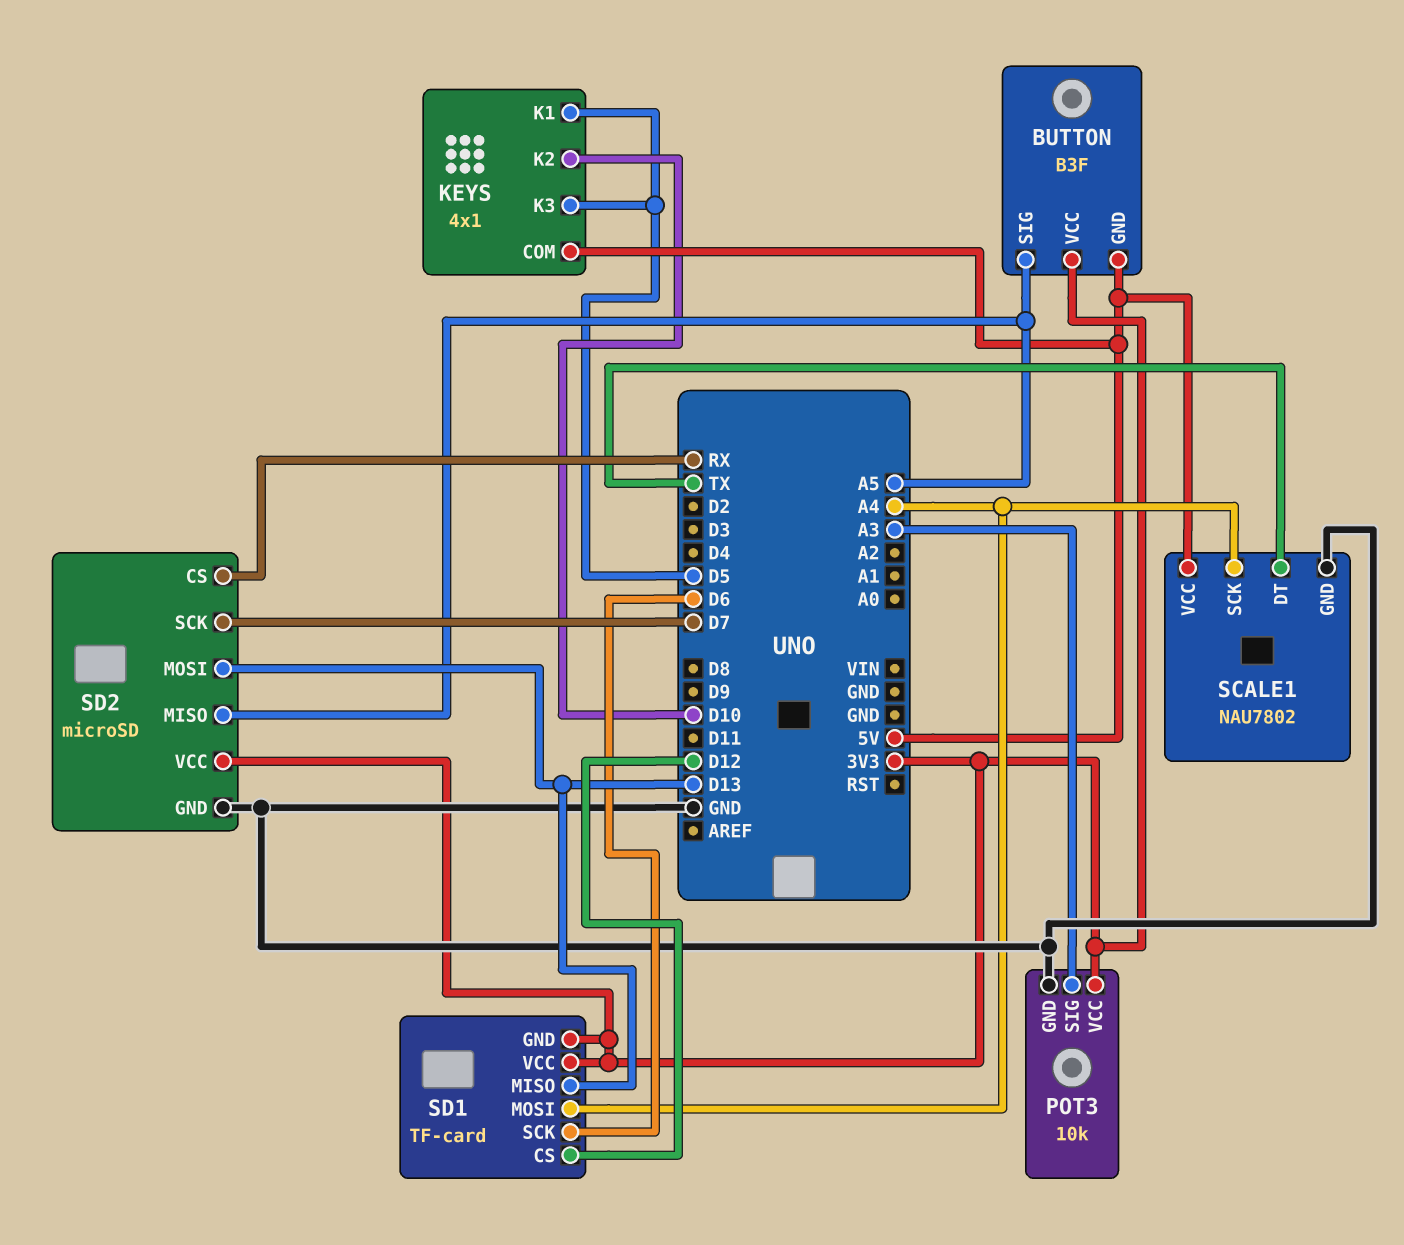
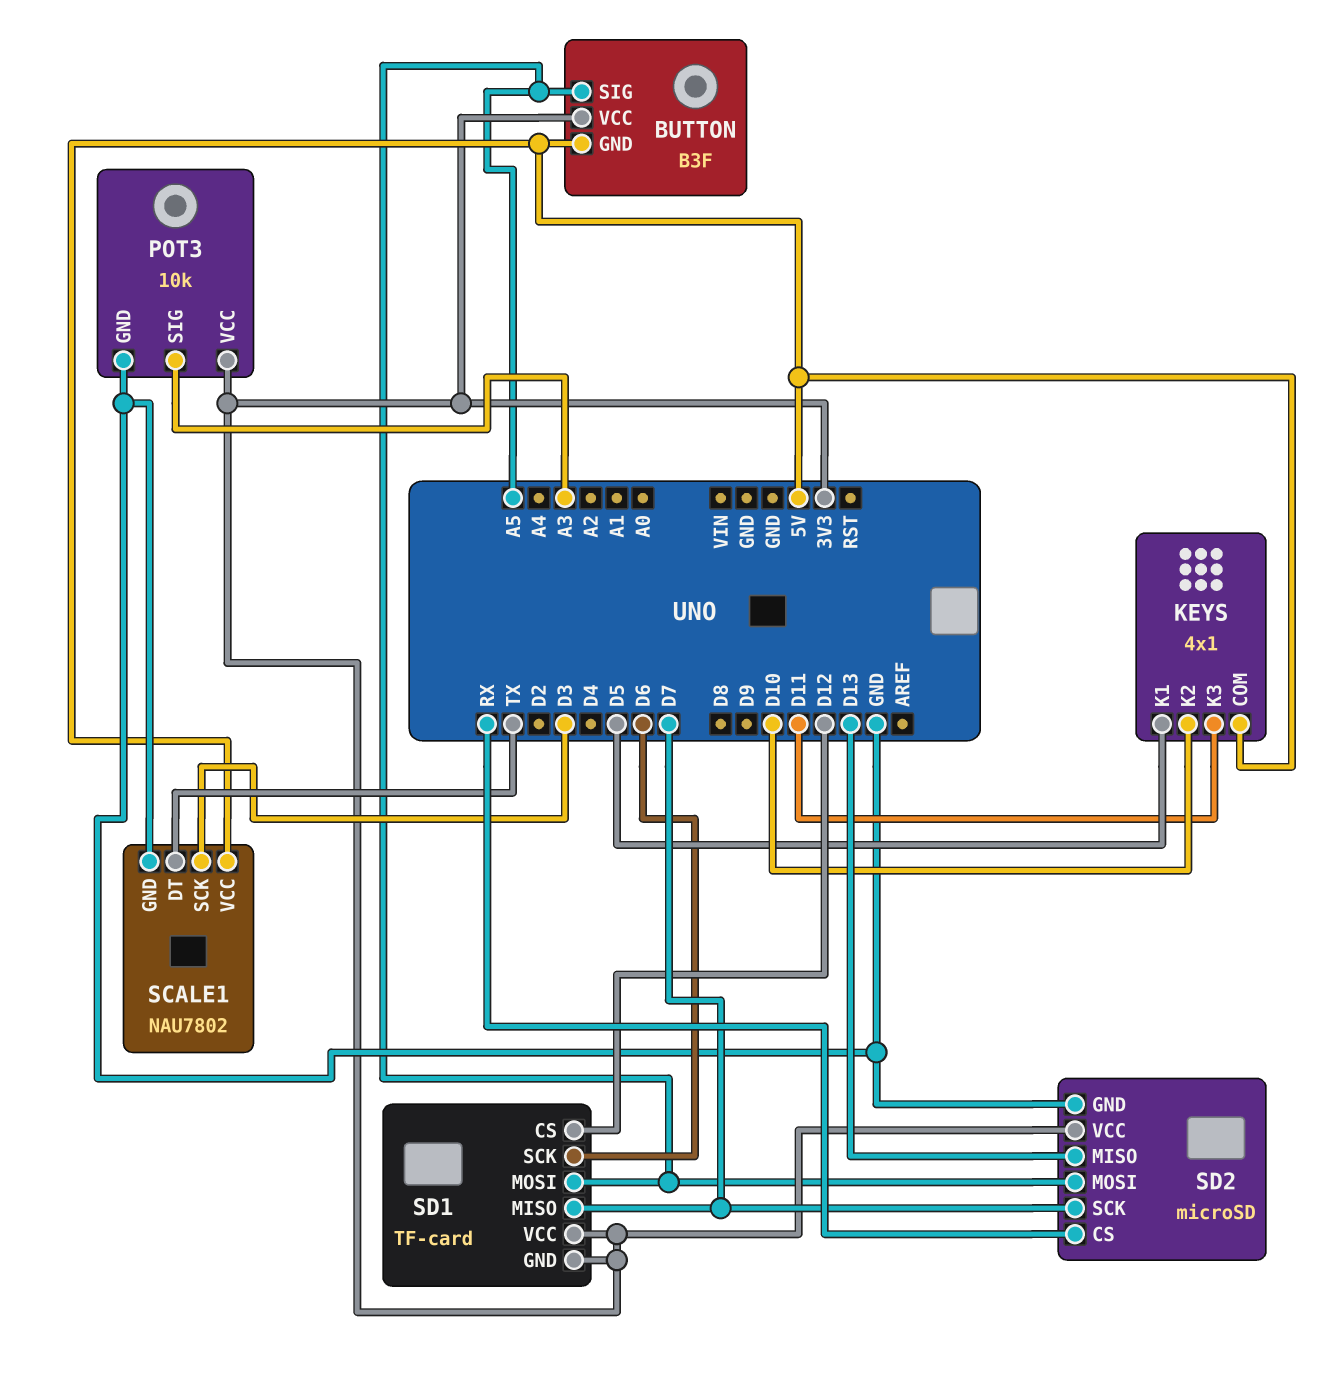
KEYS pin K3: D5 -> D11
SCALE1 pin SCK: A4 -> D3
SD1 pin MISO: D13 -> D7
SD1 pin MOSI: A4 -> A5
SD2 pin MISO: A5 -> D13
SD2 pin MOSI: D13 -> A5

